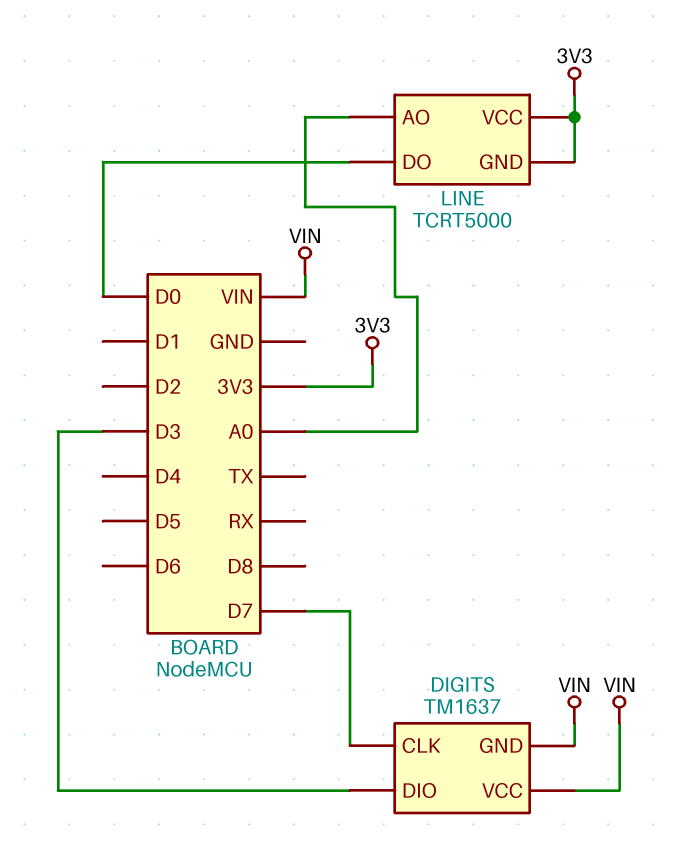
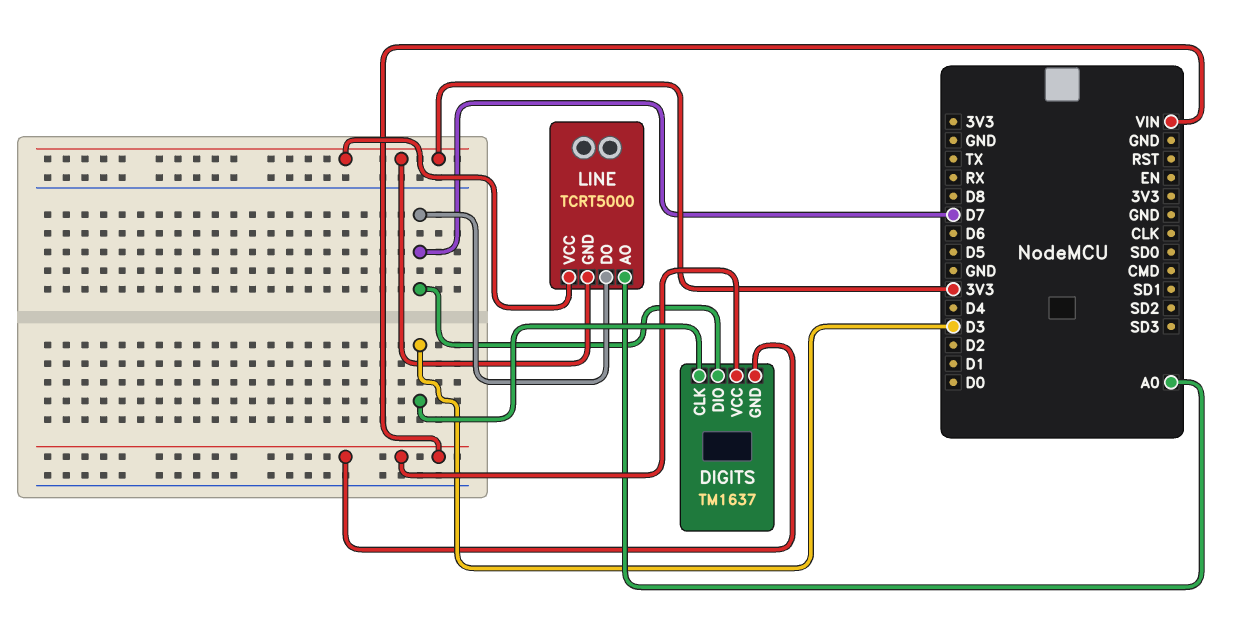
DIGITS pin CLK: D7 -> D3
DIGITS pin DIO: D3 -> D7
LINE pin DO: D0 -> D7

